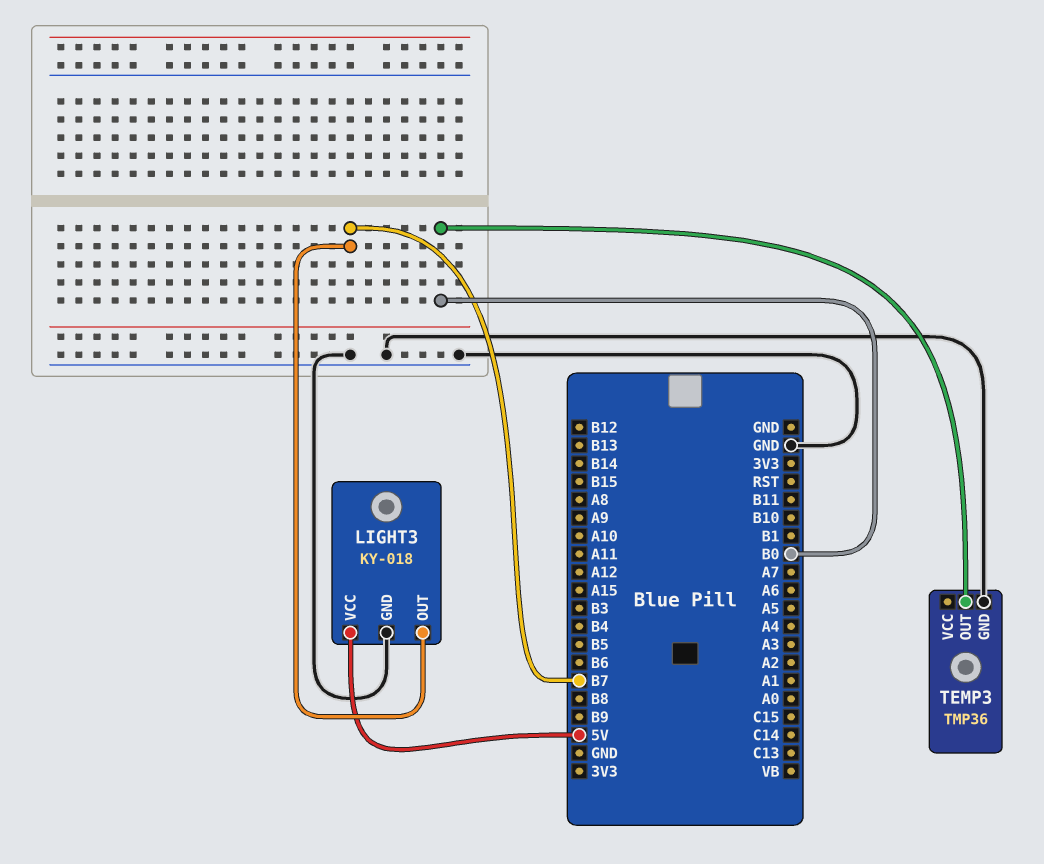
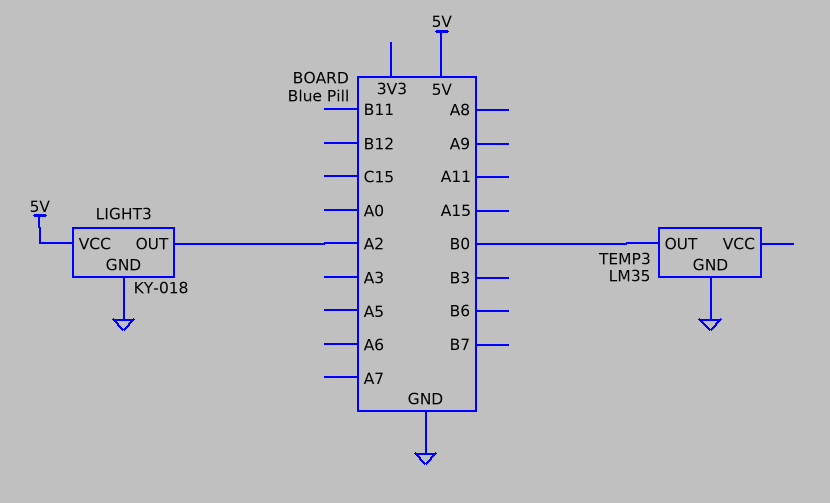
LIGHT3 pin OUT: B7 -> A2
TEMP3: TMP36 -> LM35

